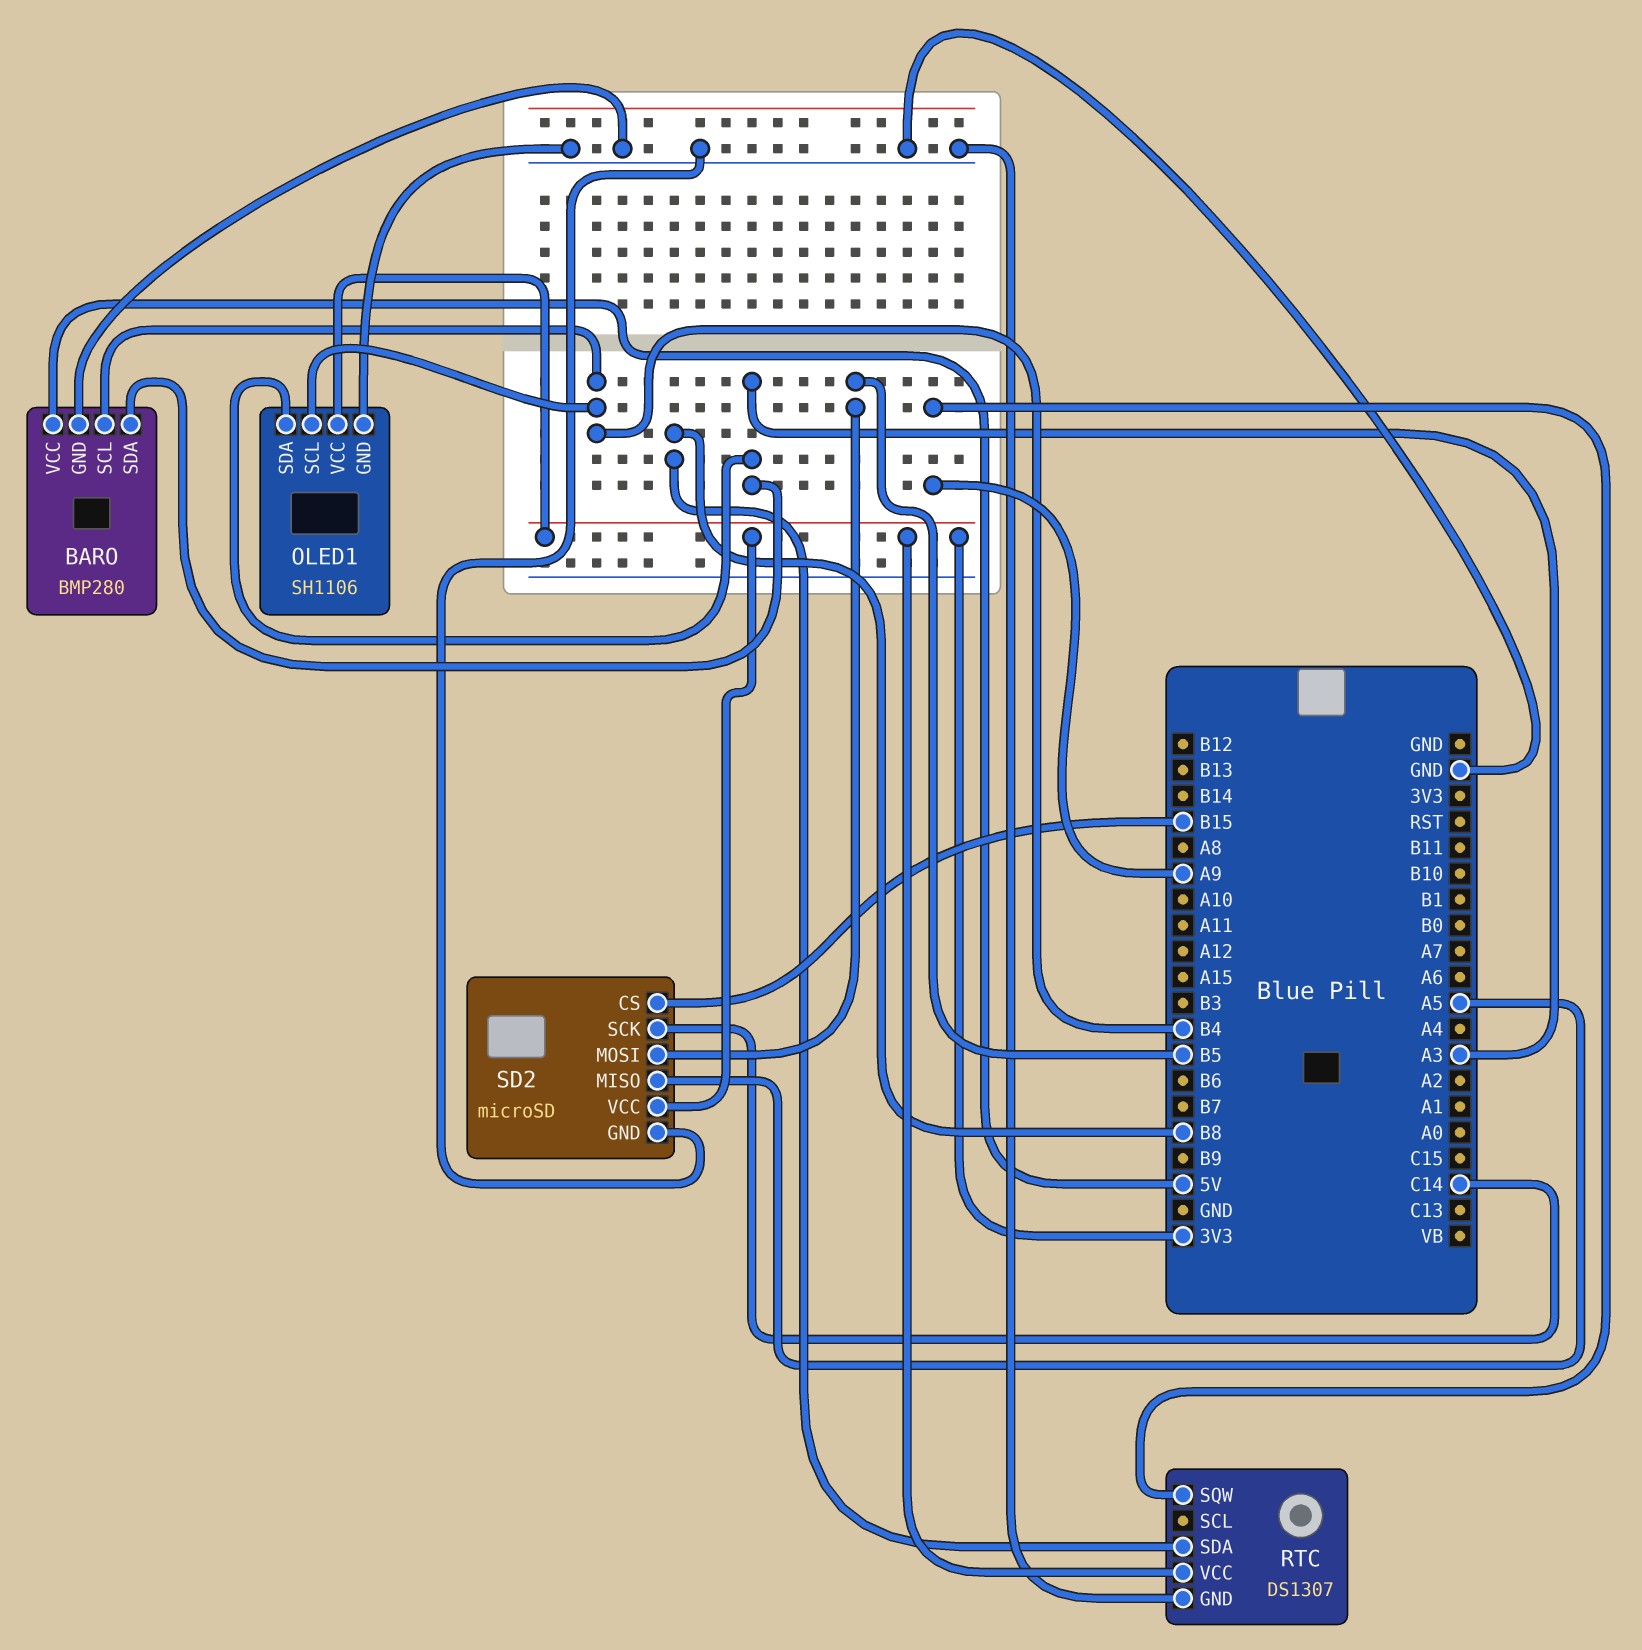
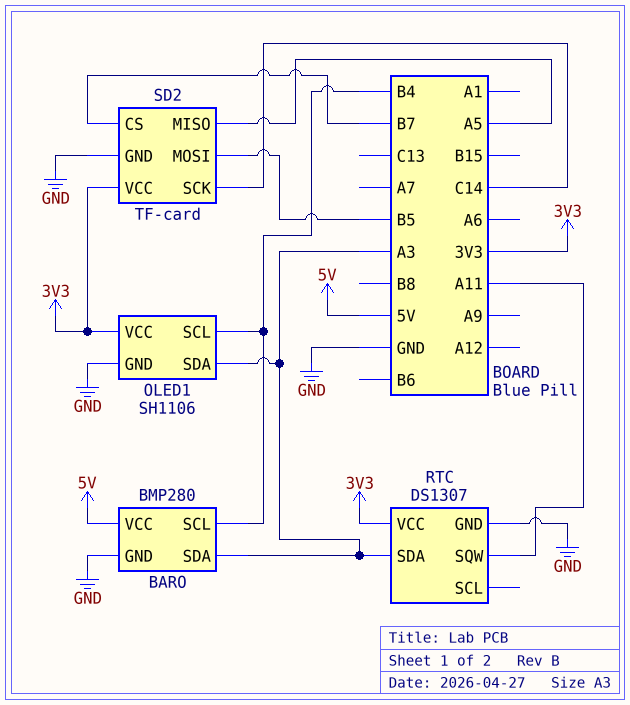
RTC pin SDA: B8 -> A3
RTC pin SQW: A9 -> A11
SD2: microSD -> TF-card
SD2 pin CS: B15 -> B7

